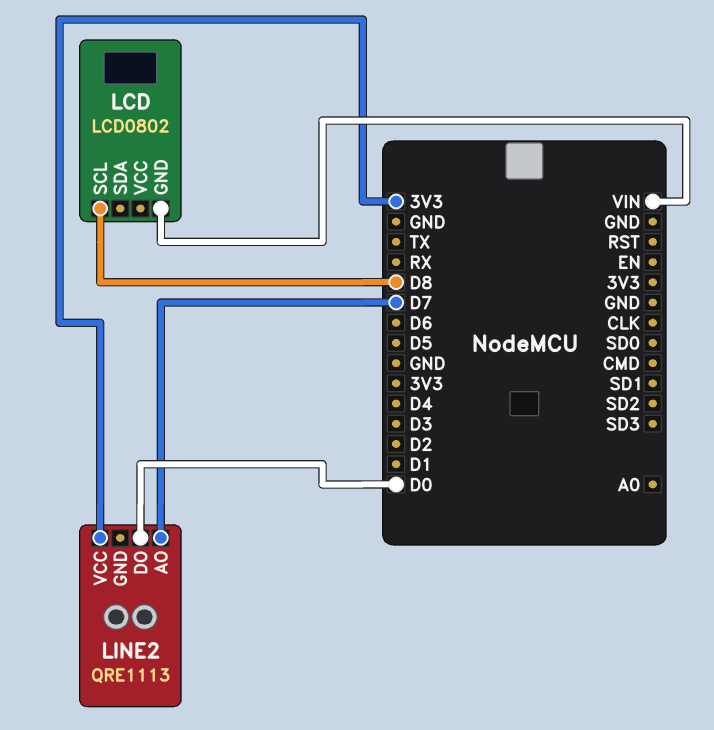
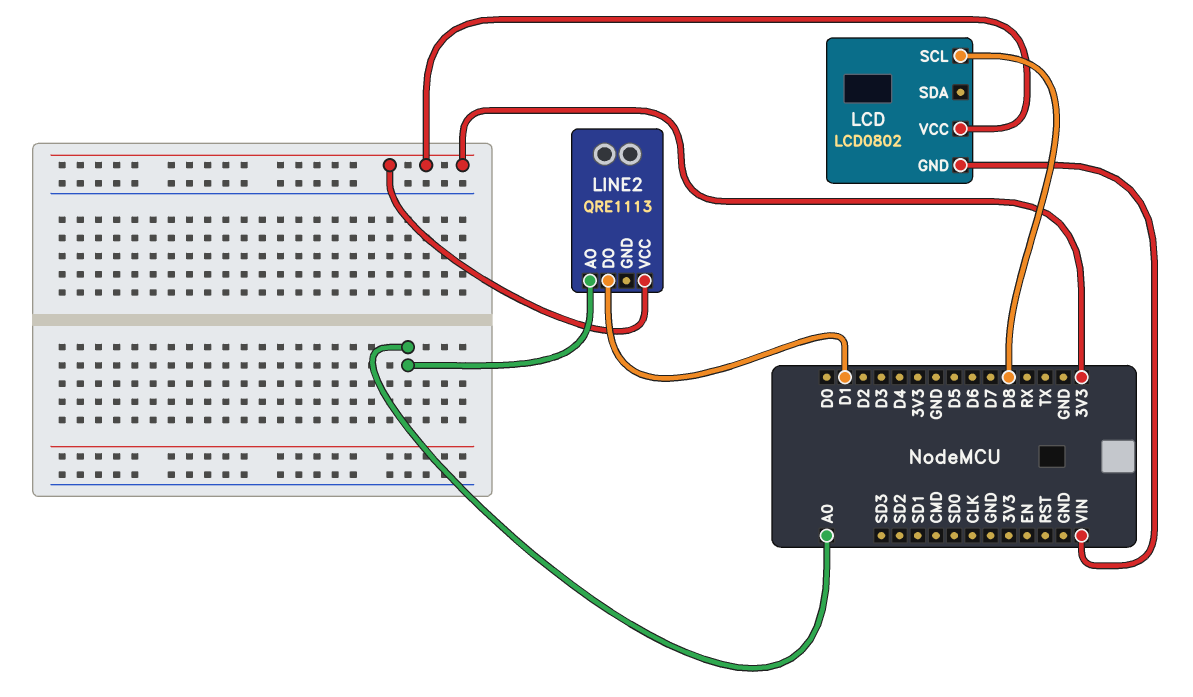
LCD pin VCC: none -> 3V3
LINE2 pin AO: D7 -> A0
LINE2 pin DO: D0 -> D1

